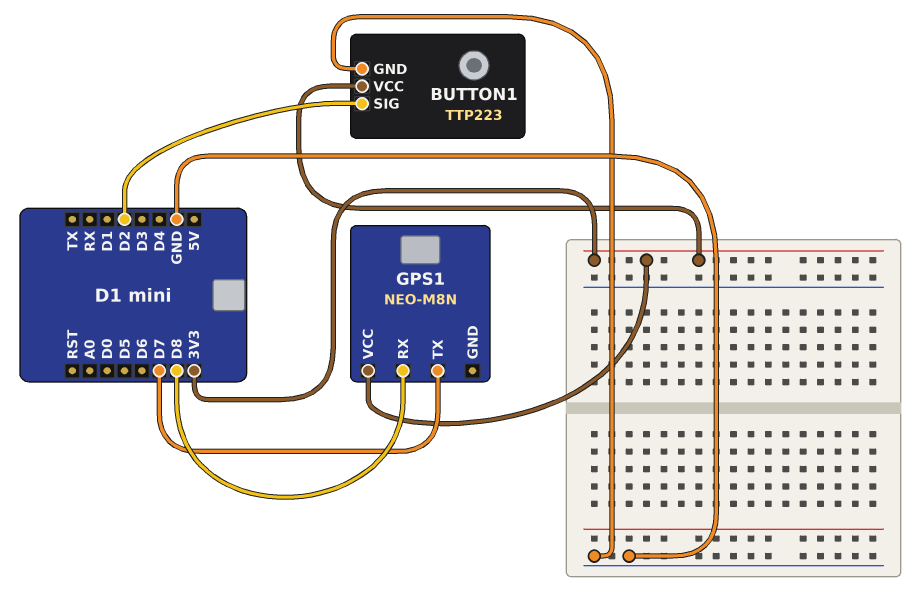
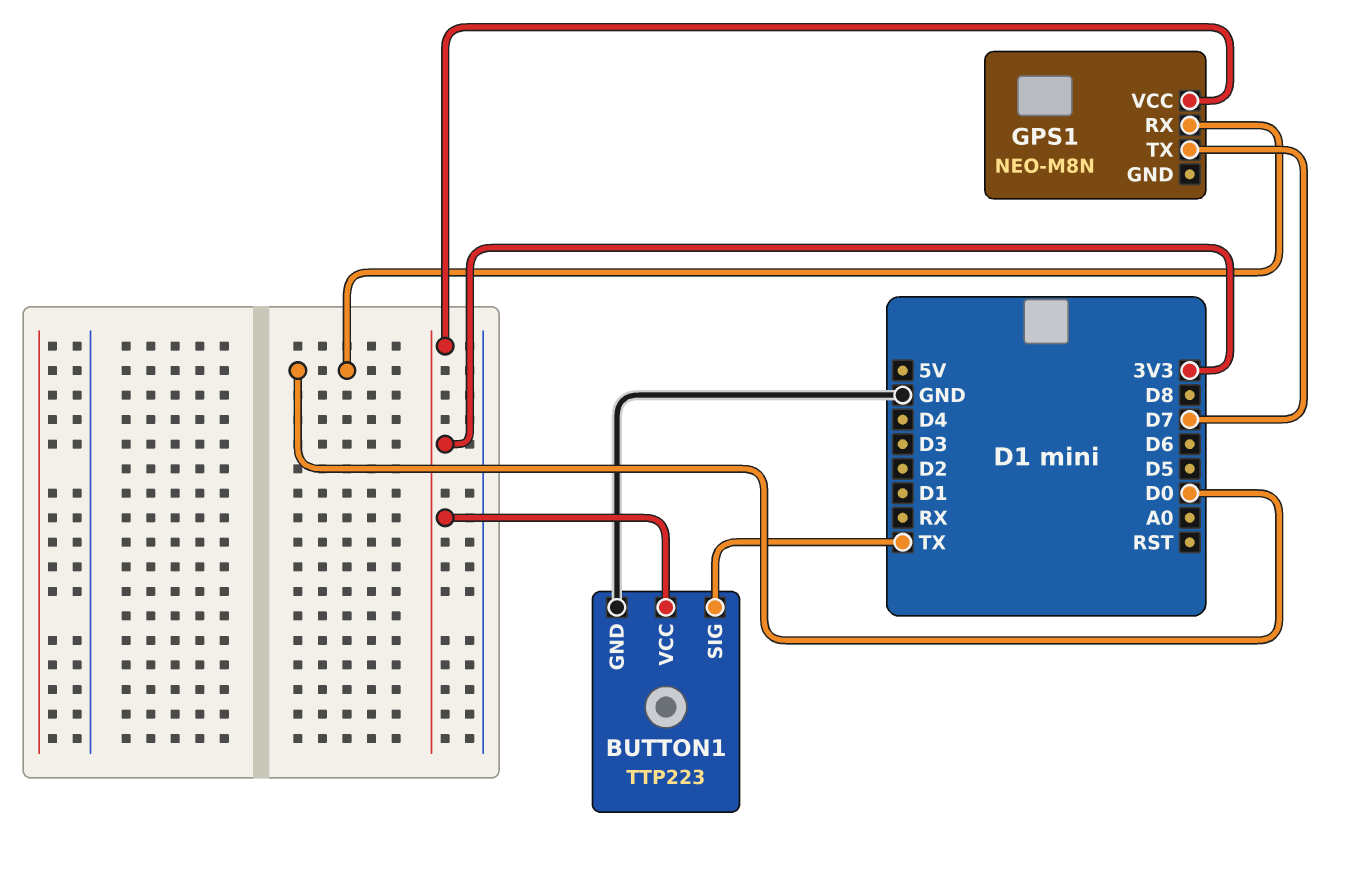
BUTTON1 pin SIG: D2 -> TX
GPS1 pin RX: D8 -> D0

